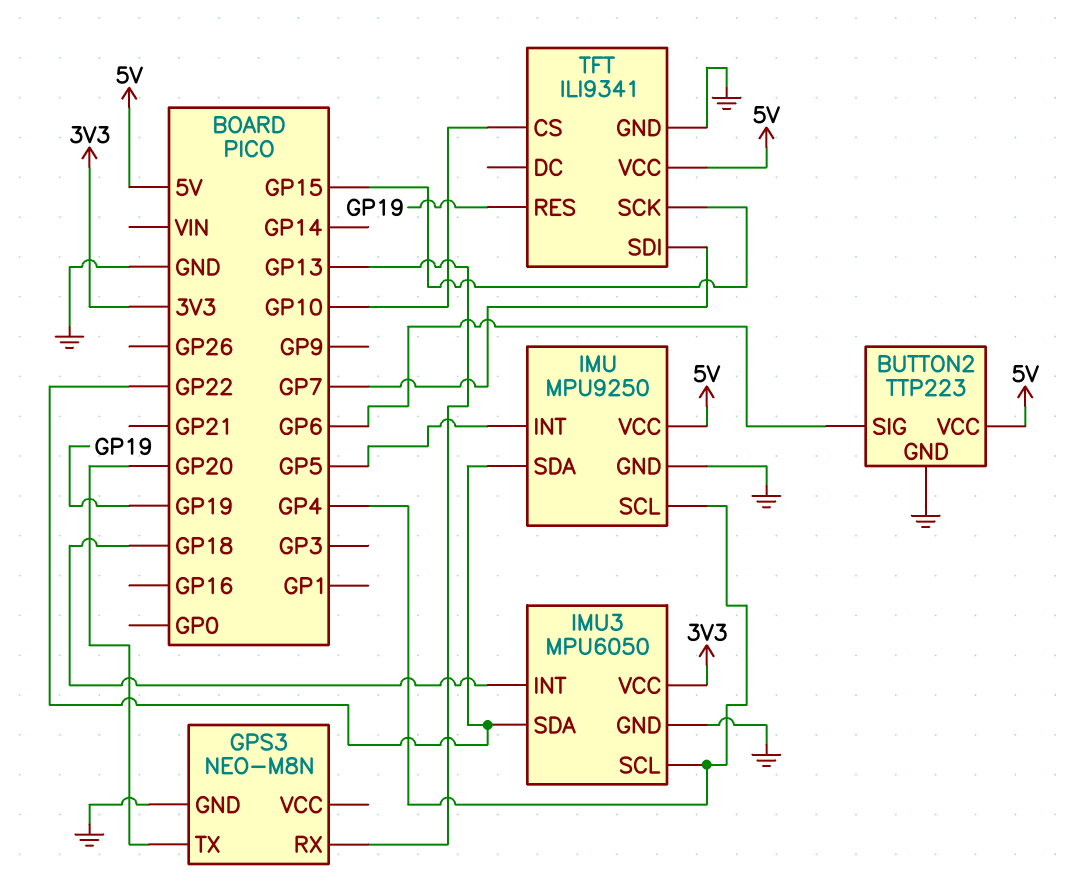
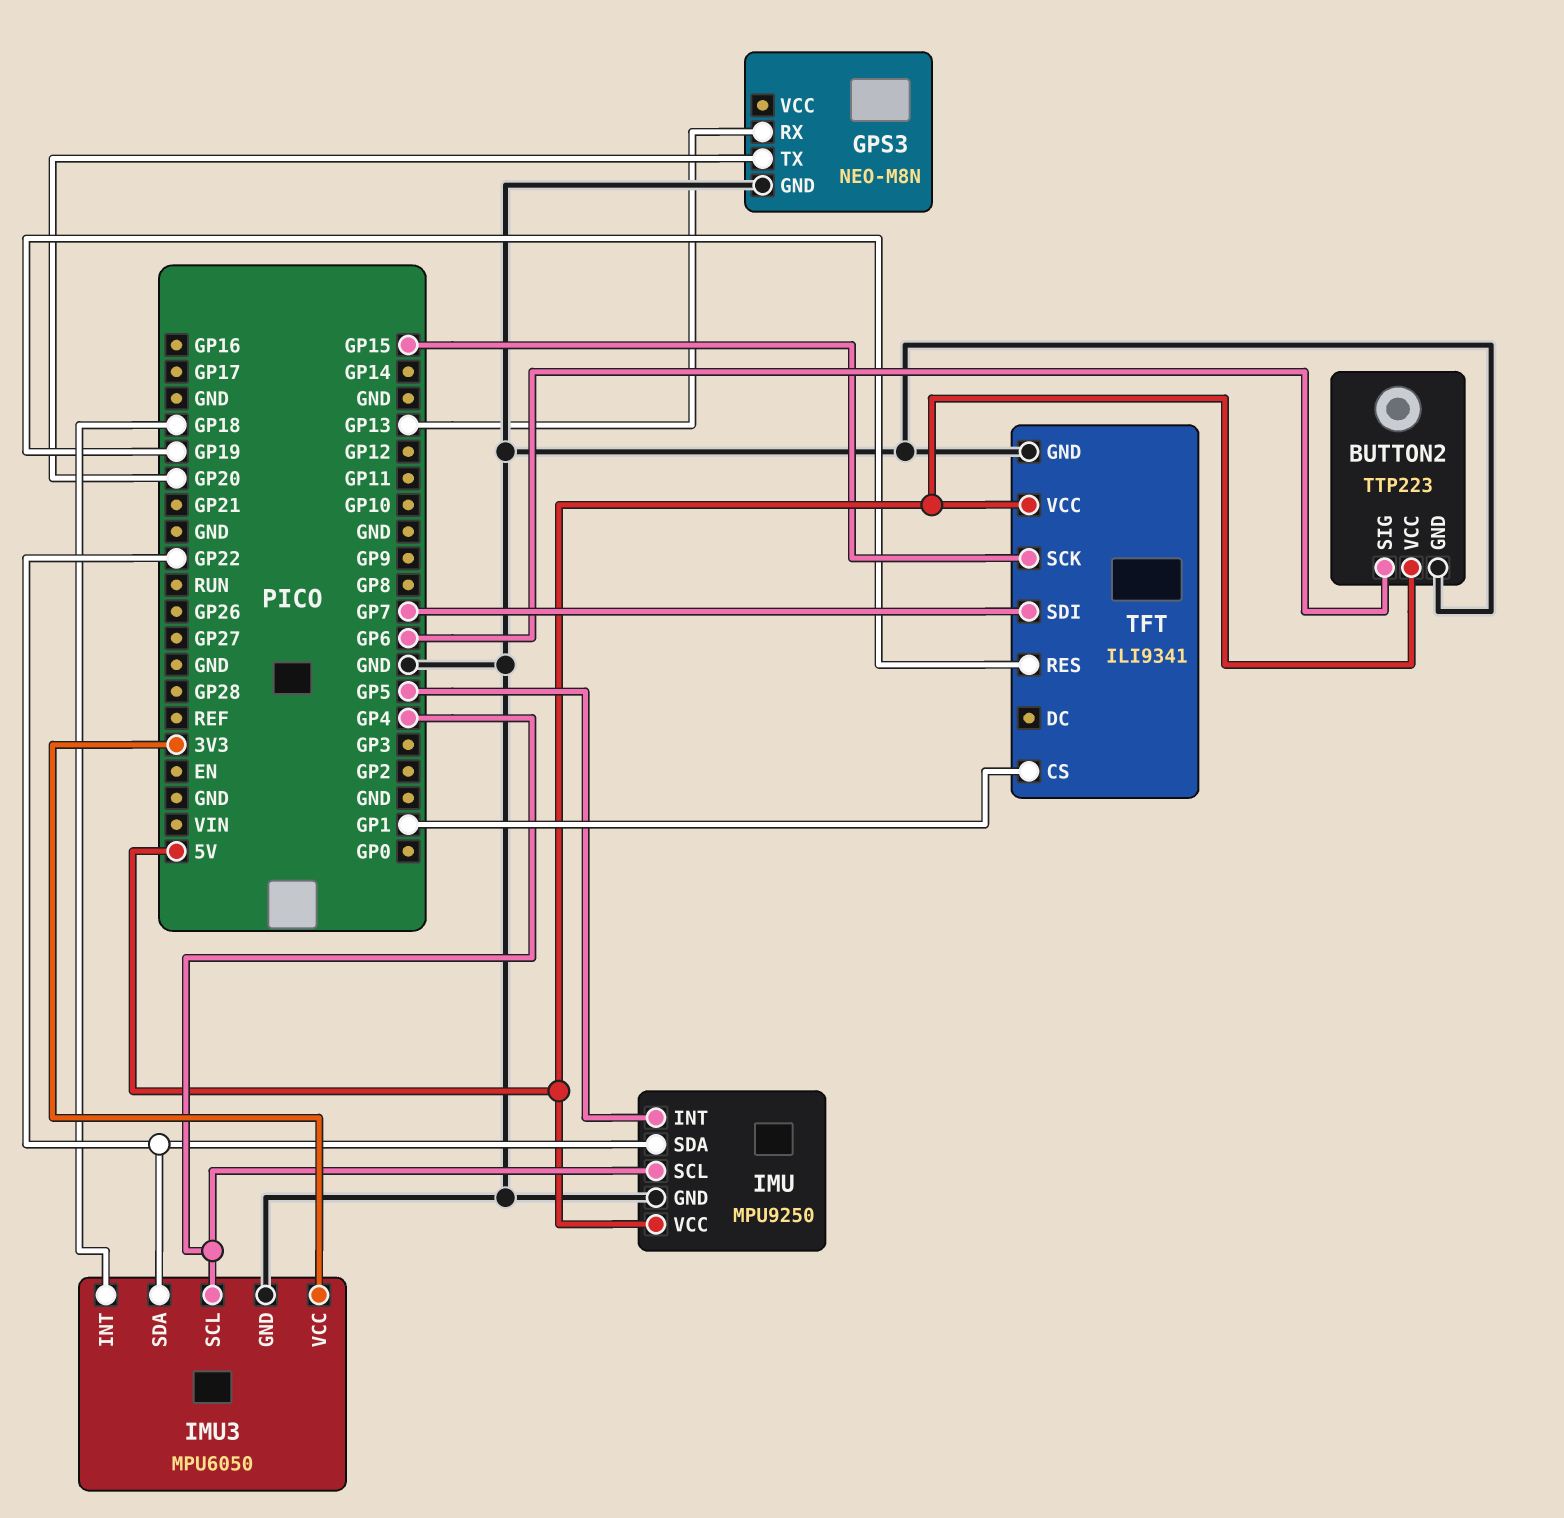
TFT pin CS: GP10 -> GP1

